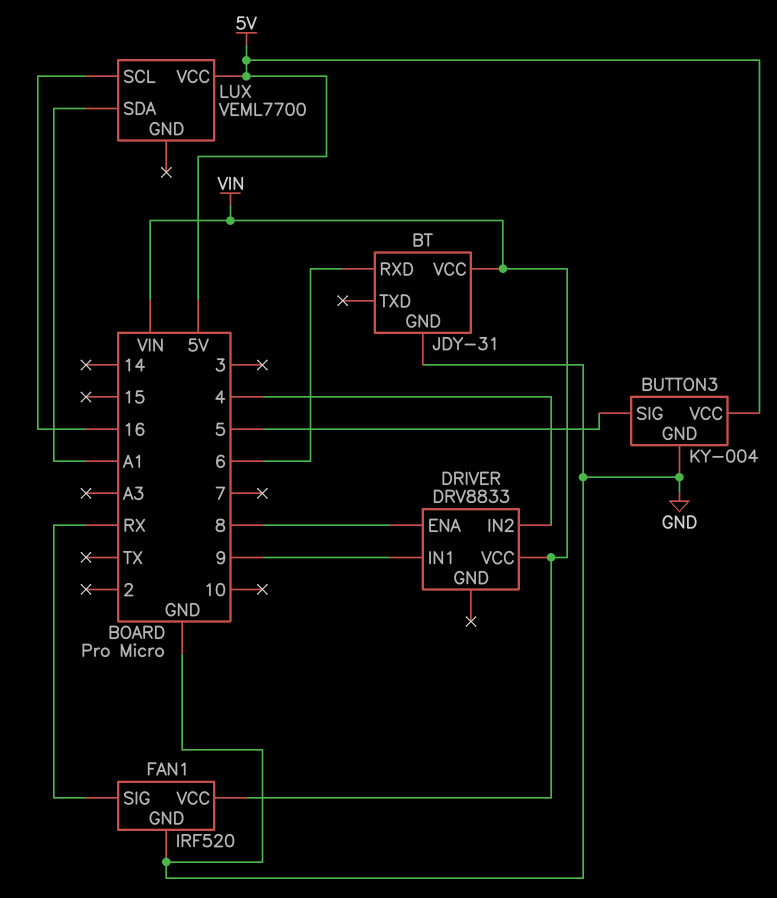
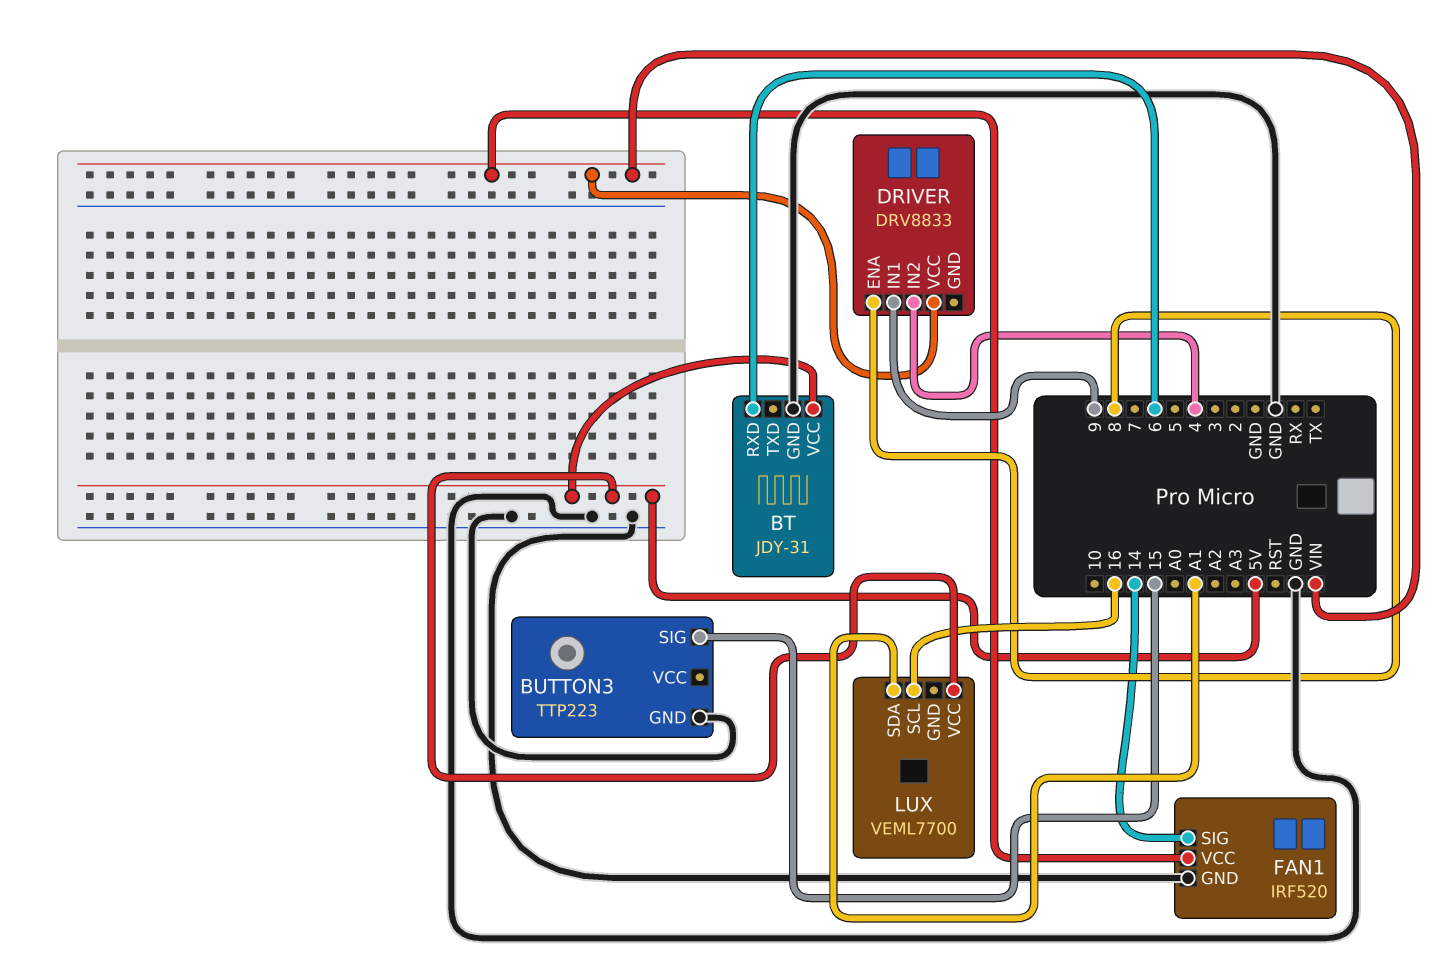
BT pin VCC: VIN -> 5V
BUTTON3: KY-004 -> TTP223
BUTTON3 pin SIG: 5 -> 15
BUTTON3 pin VCC: 5V -> none
FAN1 pin SIG: RX -> 14

